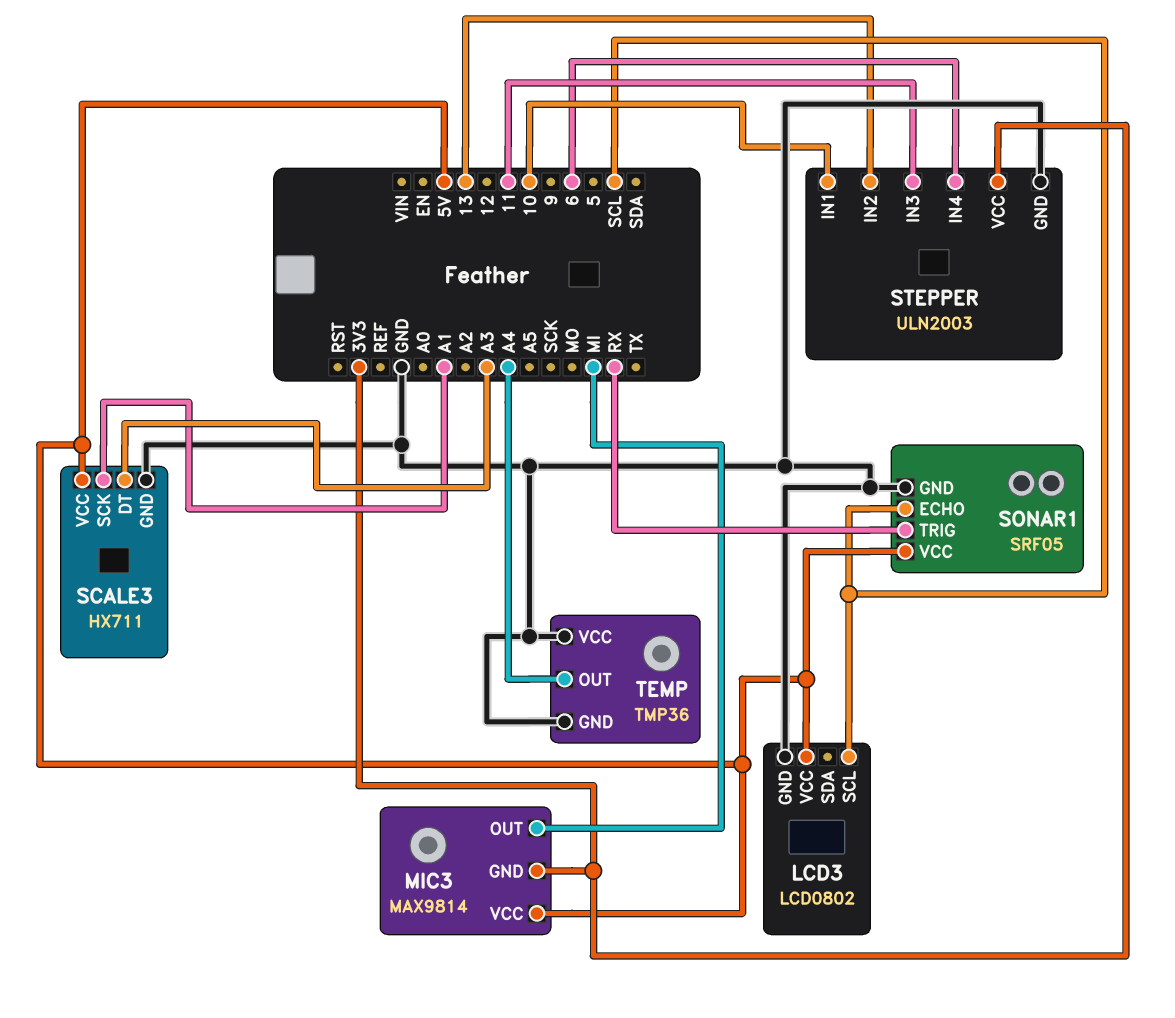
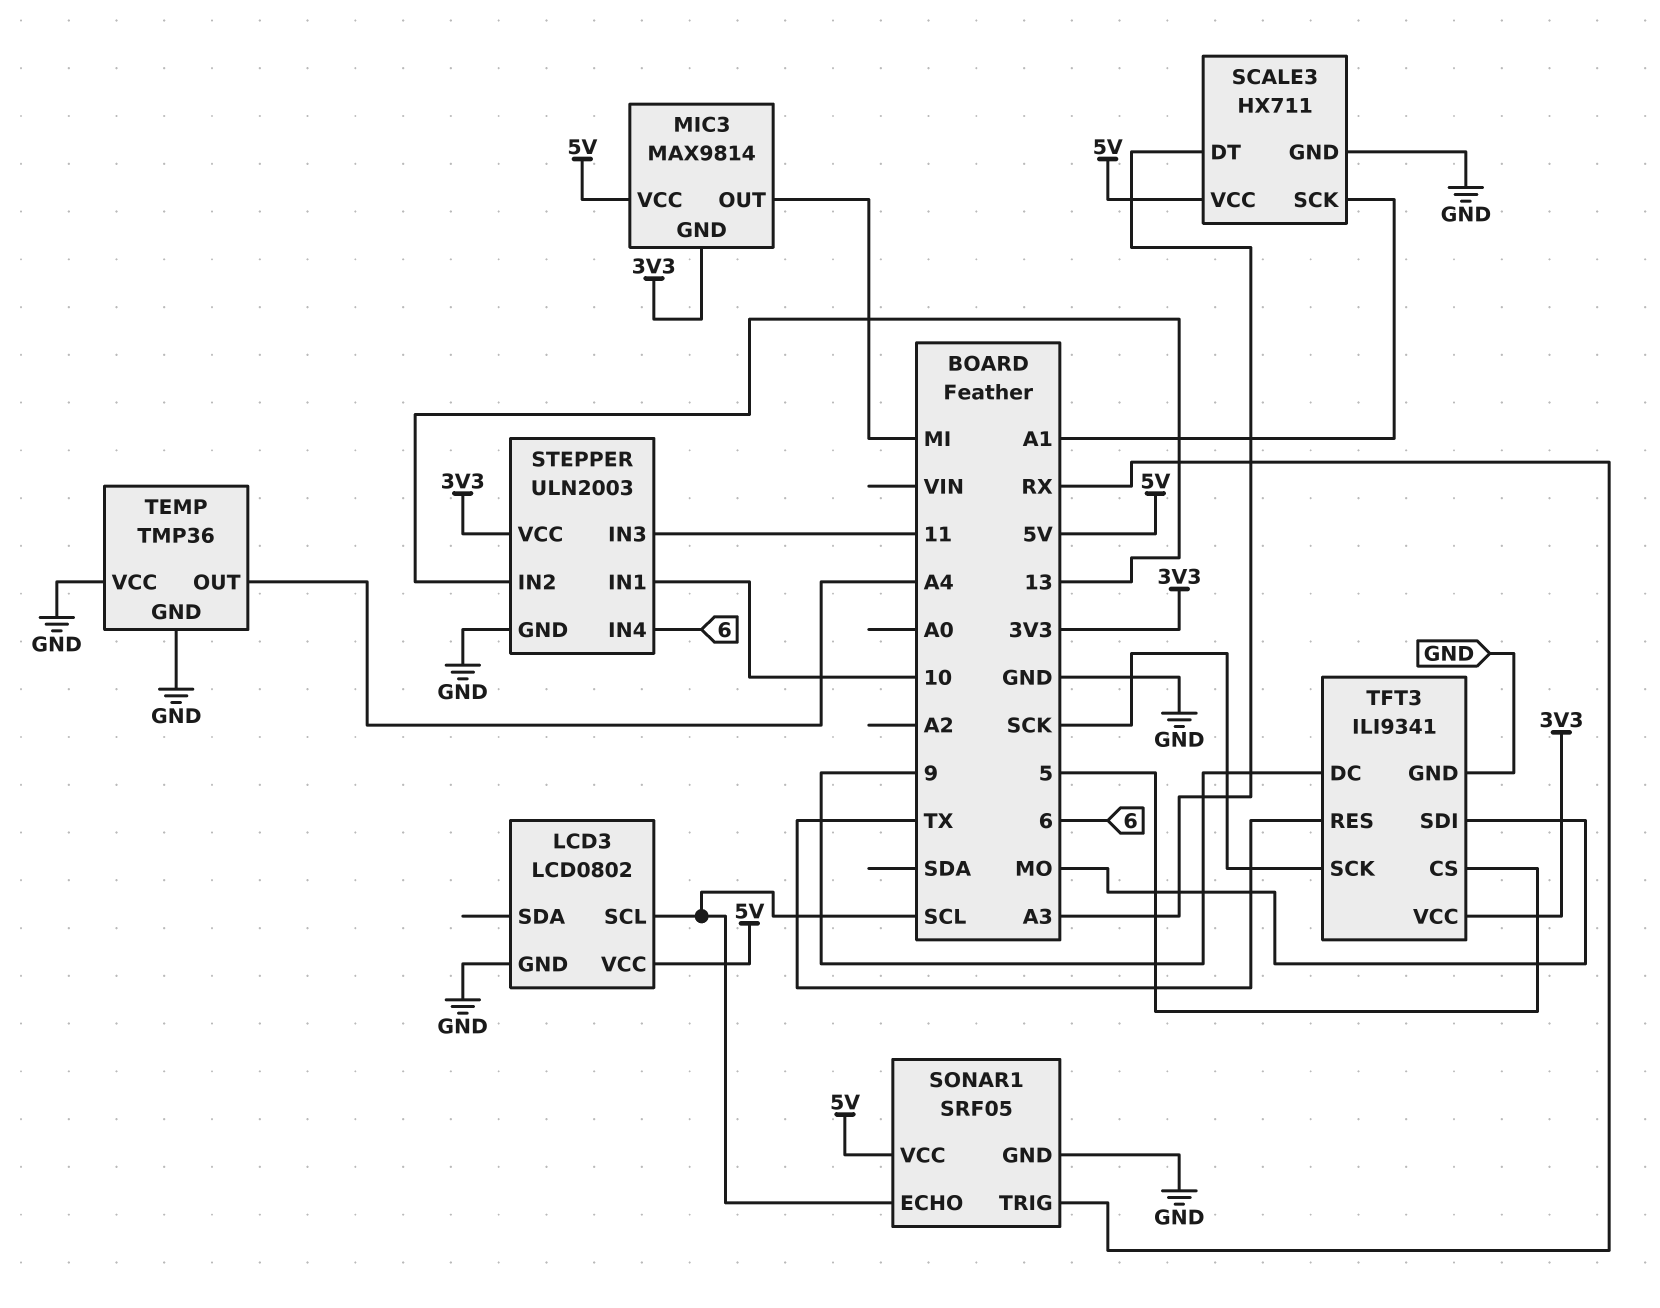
TFT3: none -> ILI9341
TFT3 pin CS: none -> 5
TFT3 pin DC: none -> 9
TFT3 pin GND: none -> GND
TFT3 pin RES: none -> TX
TFT3 pin SCK: none -> SCK
TFT3 pin SDI: none -> MO
TFT3 pin VCC: none -> 3V3

